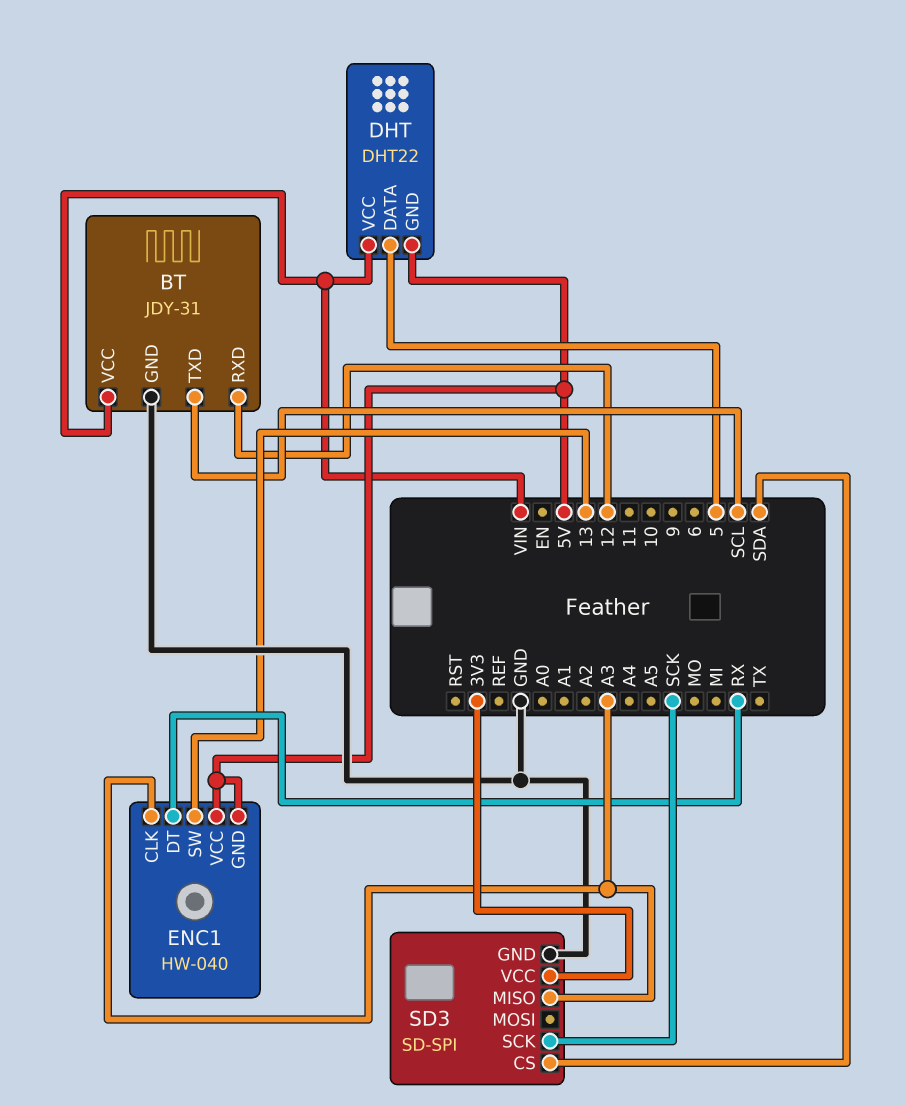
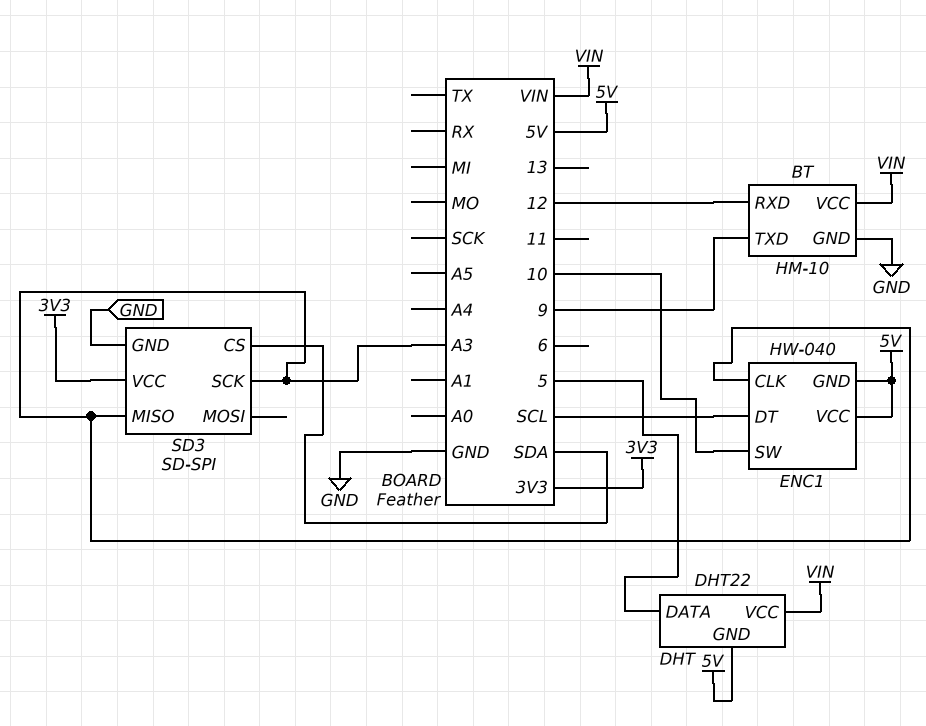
BT: JDY-31 -> HM-10
BT pin TXD: SCL -> 9
ENC1 pin DT: RX -> SCL
ENC1 pin SW: 13 -> 10
SD3 pin SCK: SCK -> A3

